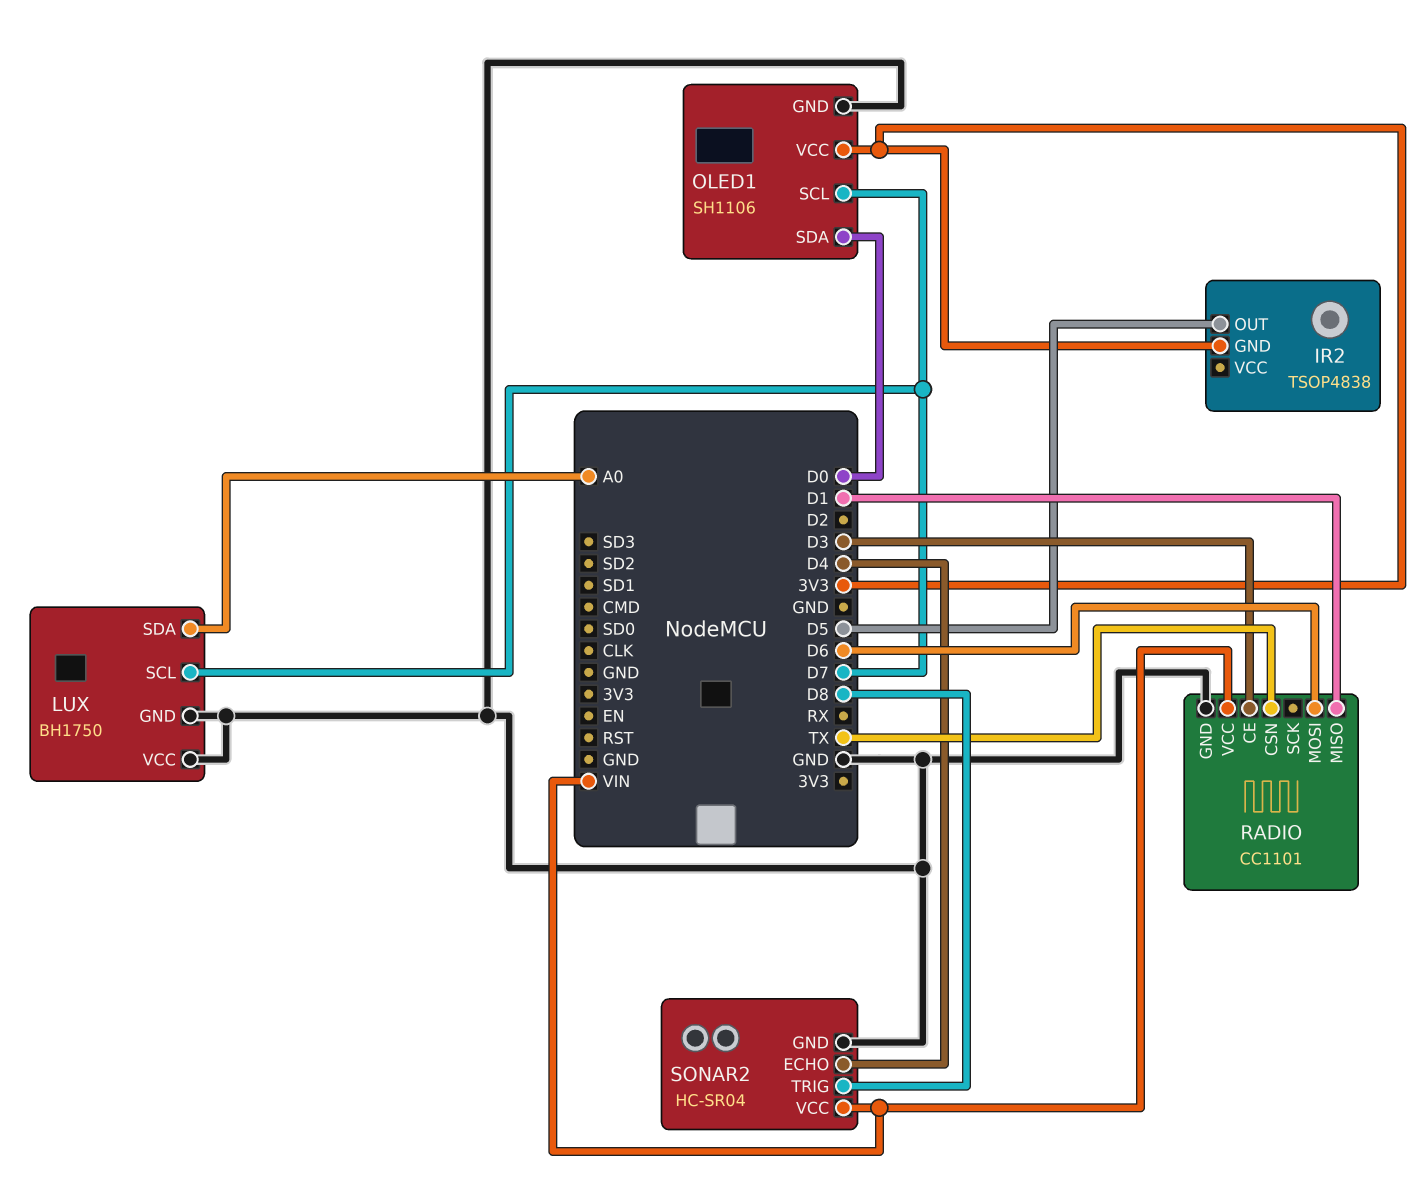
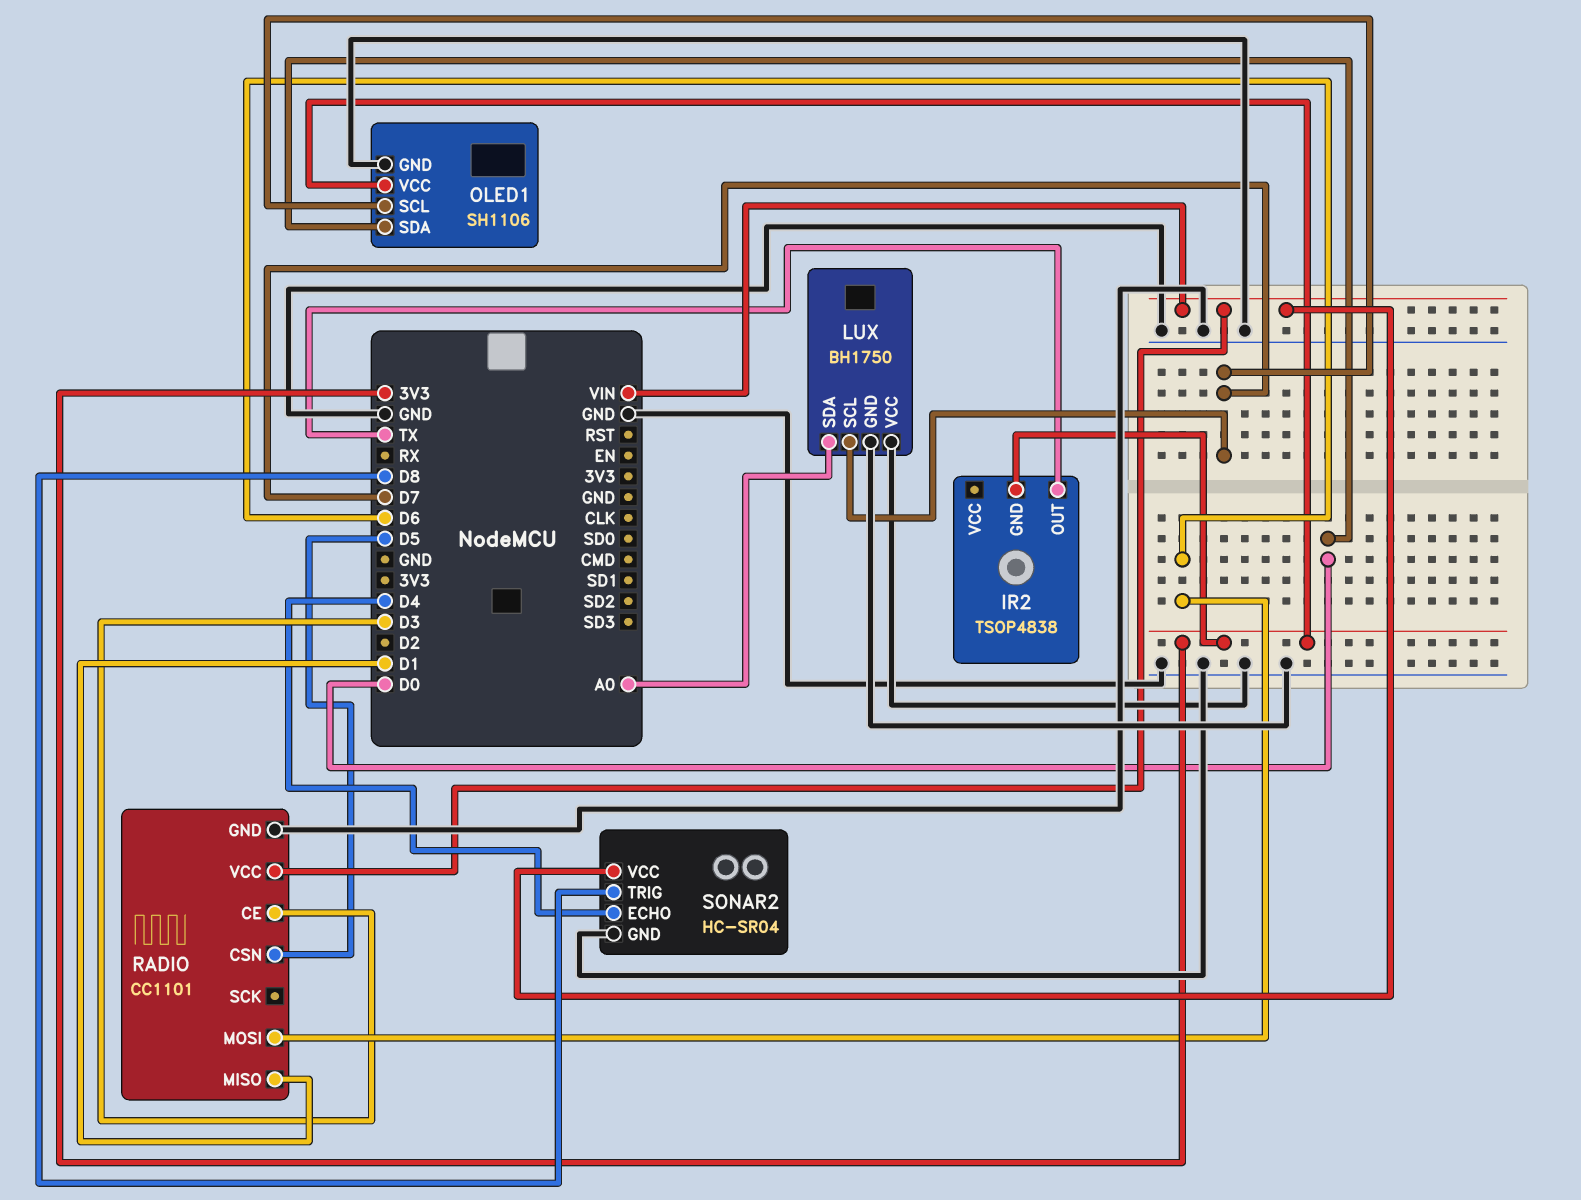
IR2 pin OUT: D5 -> TX
RADIO pin CSN: TX -> D5

